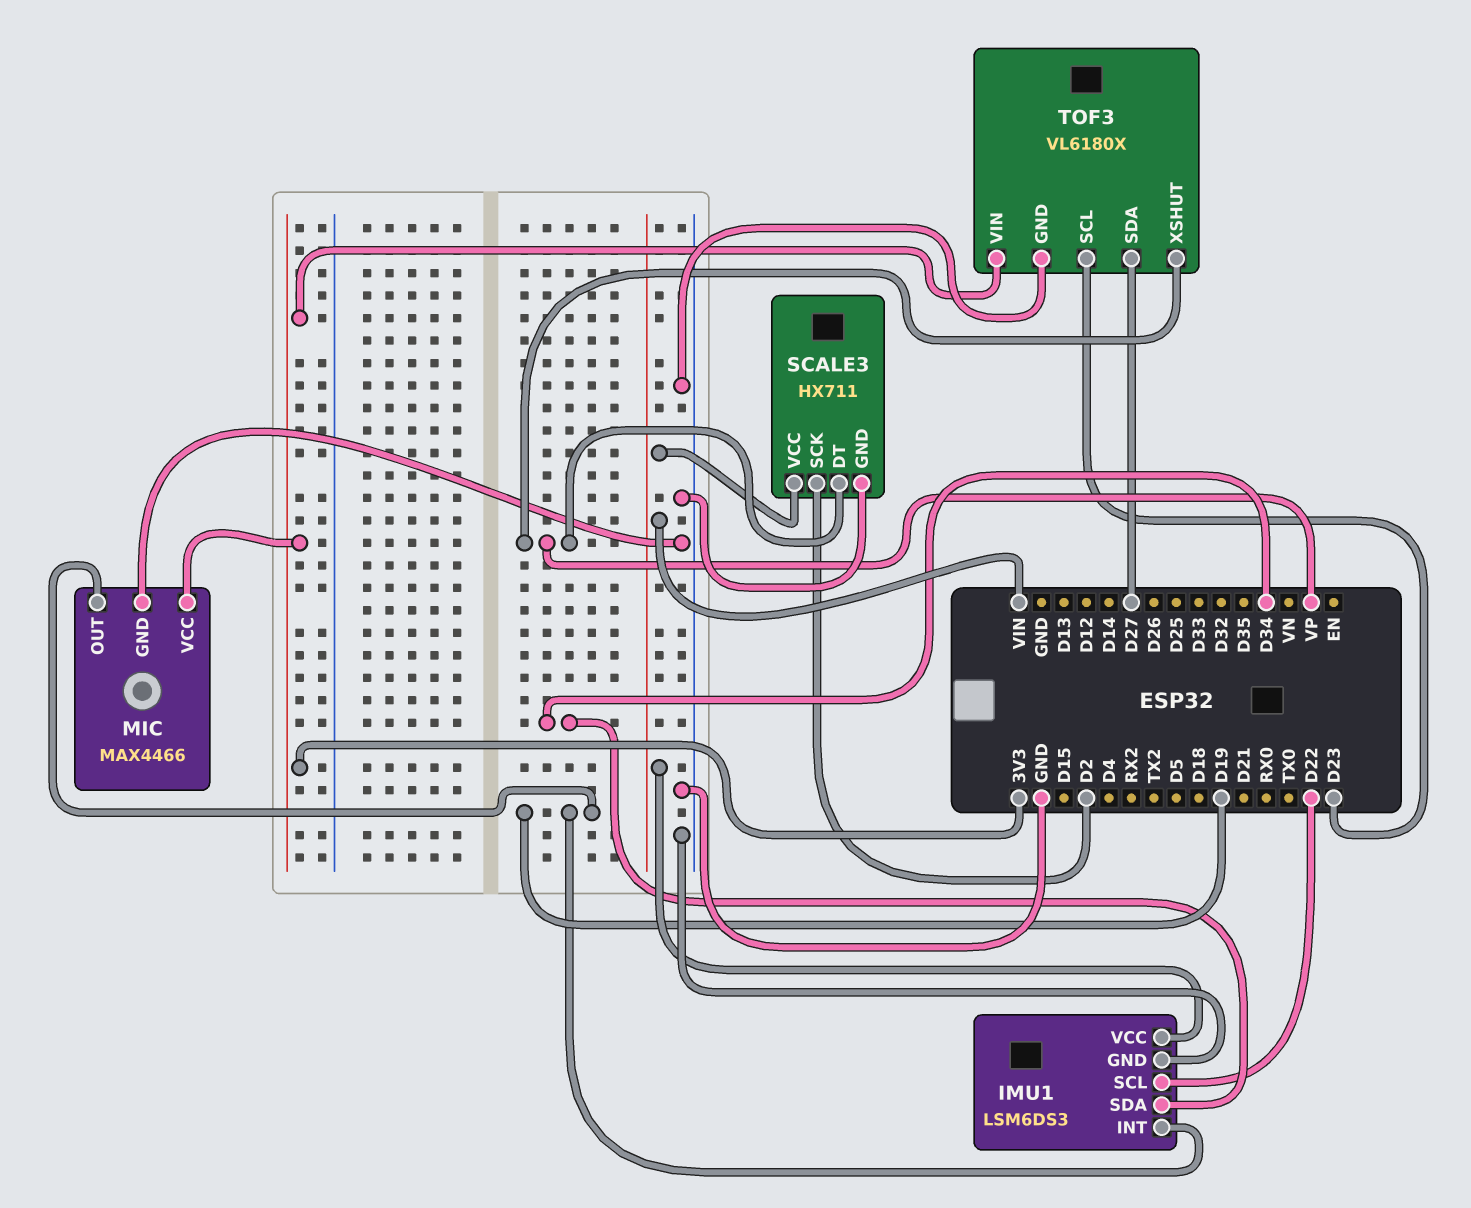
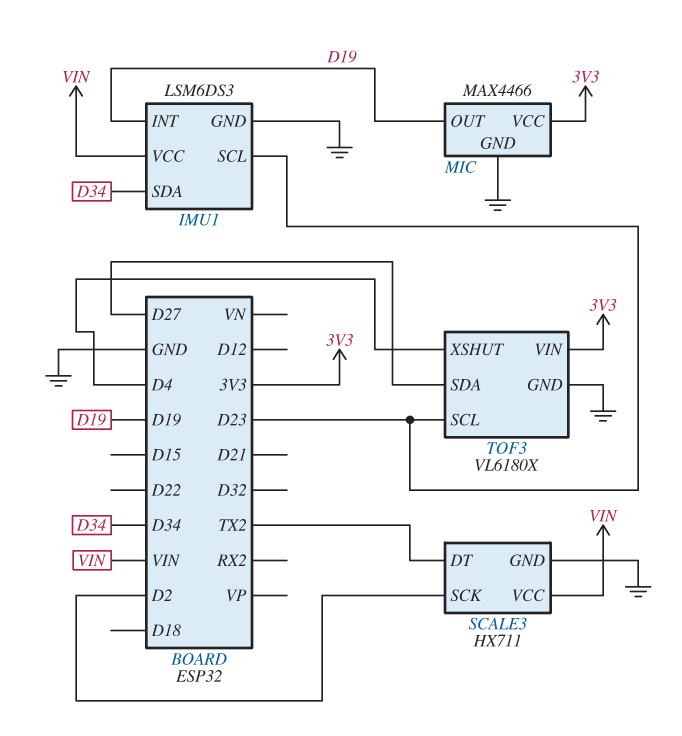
IMU1 pin SCL: D22 -> D23
SCALE3 pin DT: VP -> TX2
TOF3 pin XSHUT: VP -> D4

